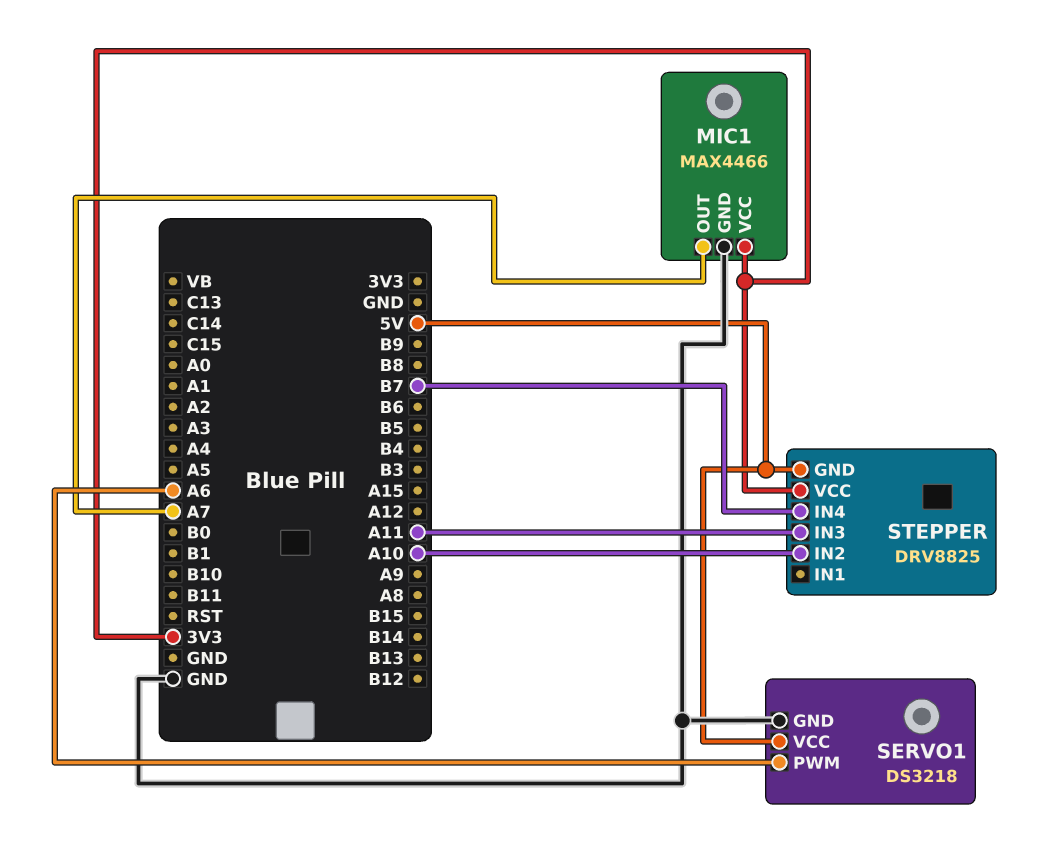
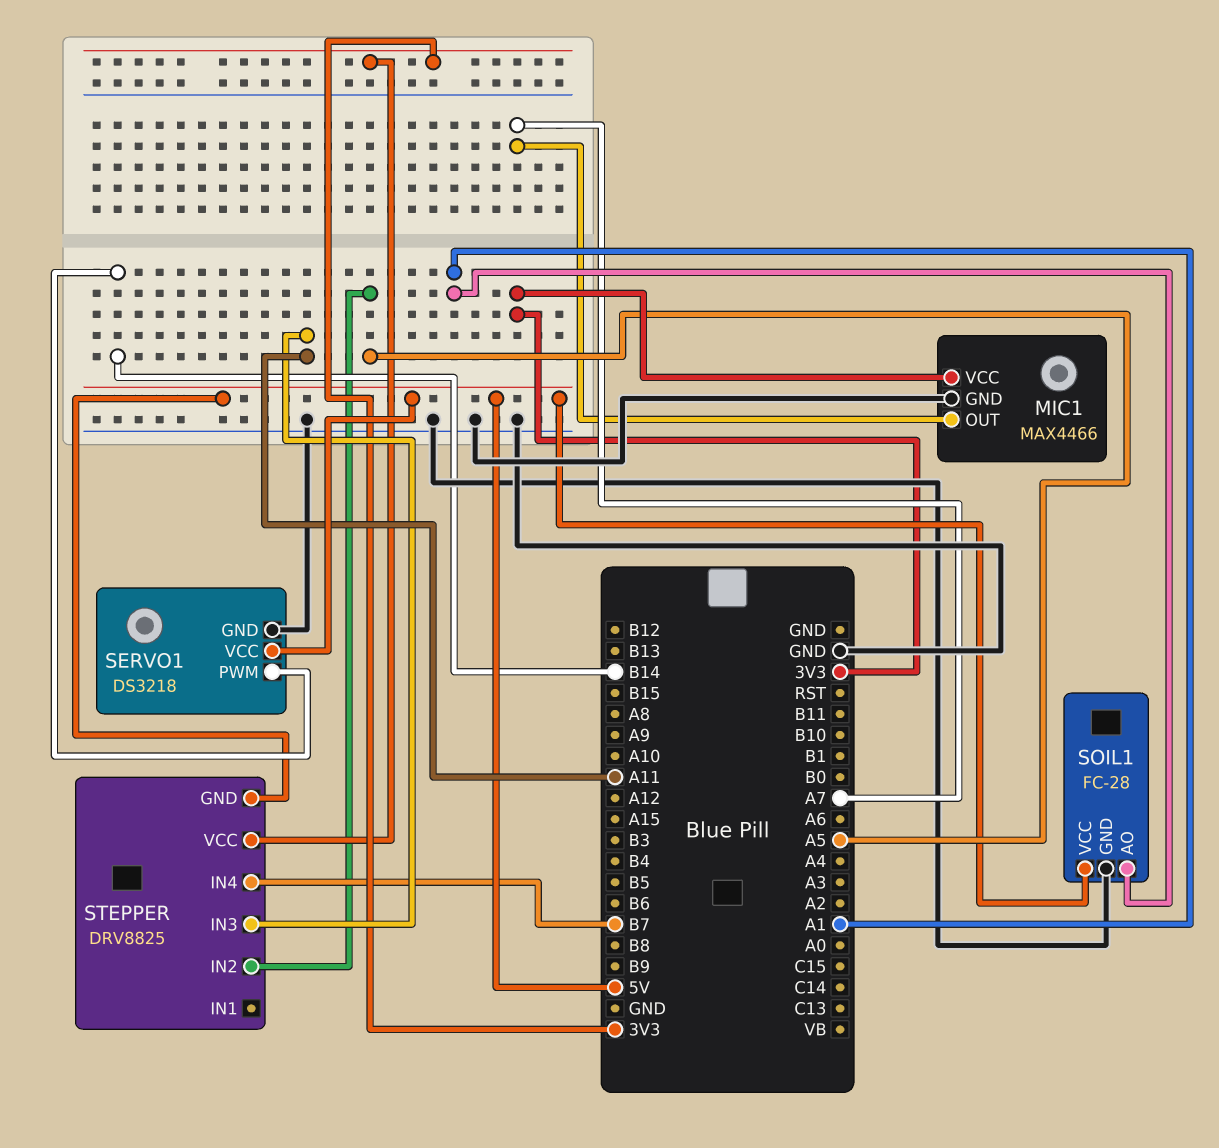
SERVO1 pin PWM: A6 -> B14
SOIL1: none -> FC-28
SOIL1 pin AO: none -> A1
SOIL1 pin GND: none -> GND
SOIL1 pin VCC: none -> 5V
STEPPER pin IN2: A10 -> A5

